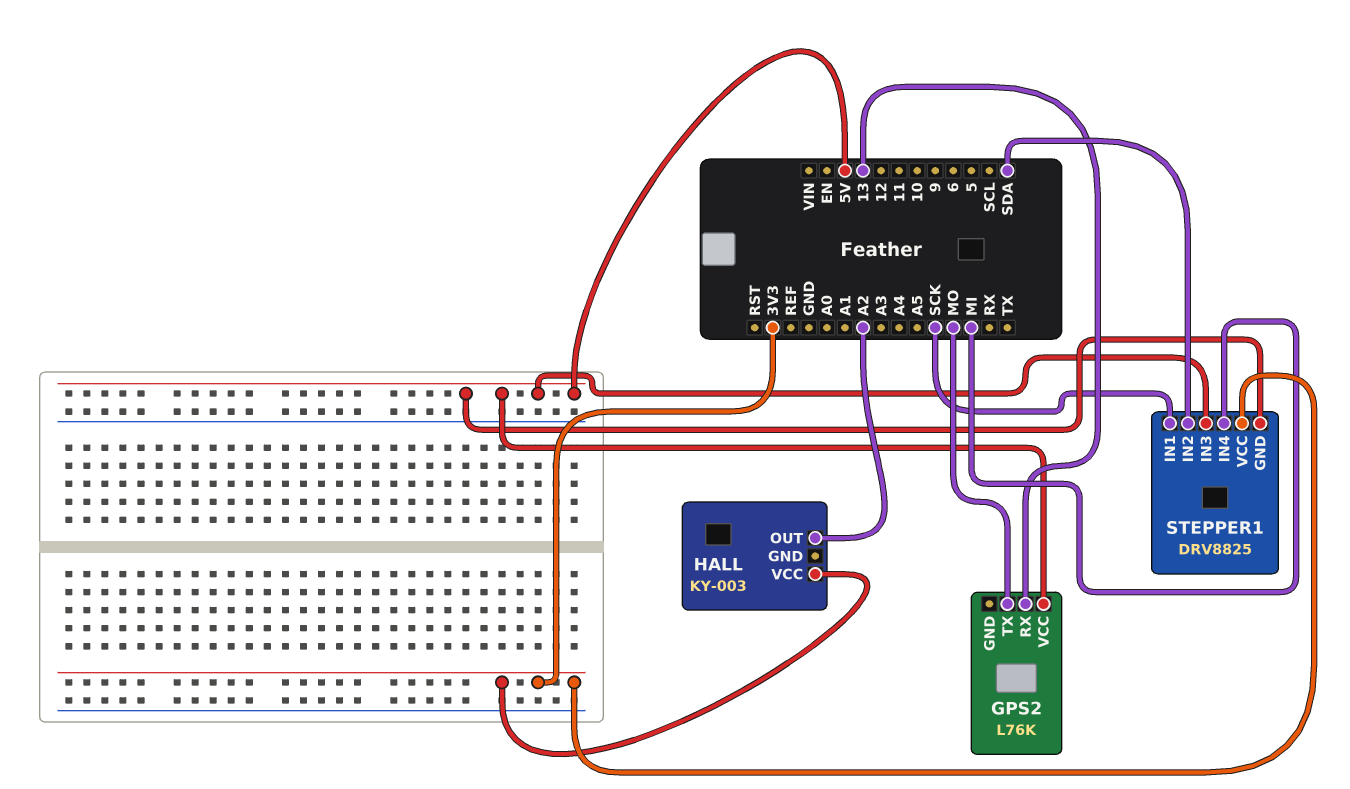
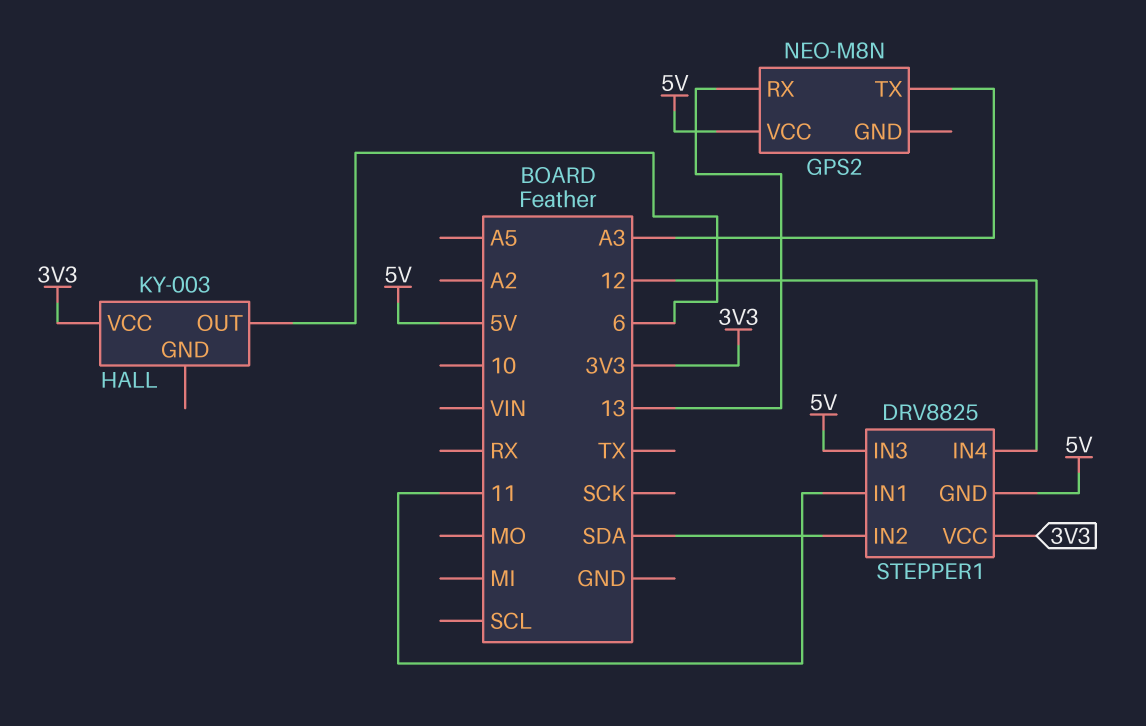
GPS2: L76K -> NEO-M8N
GPS2 pin TX: MO -> A3
HALL pin OUT: A2 -> 6
STEPPER1 pin IN1: SCK -> 11
STEPPER1 pin IN4: MI -> 12

